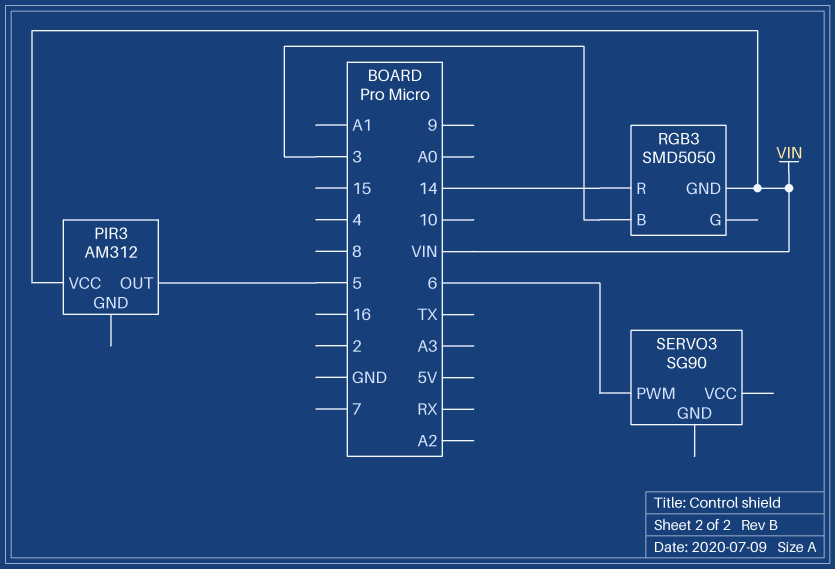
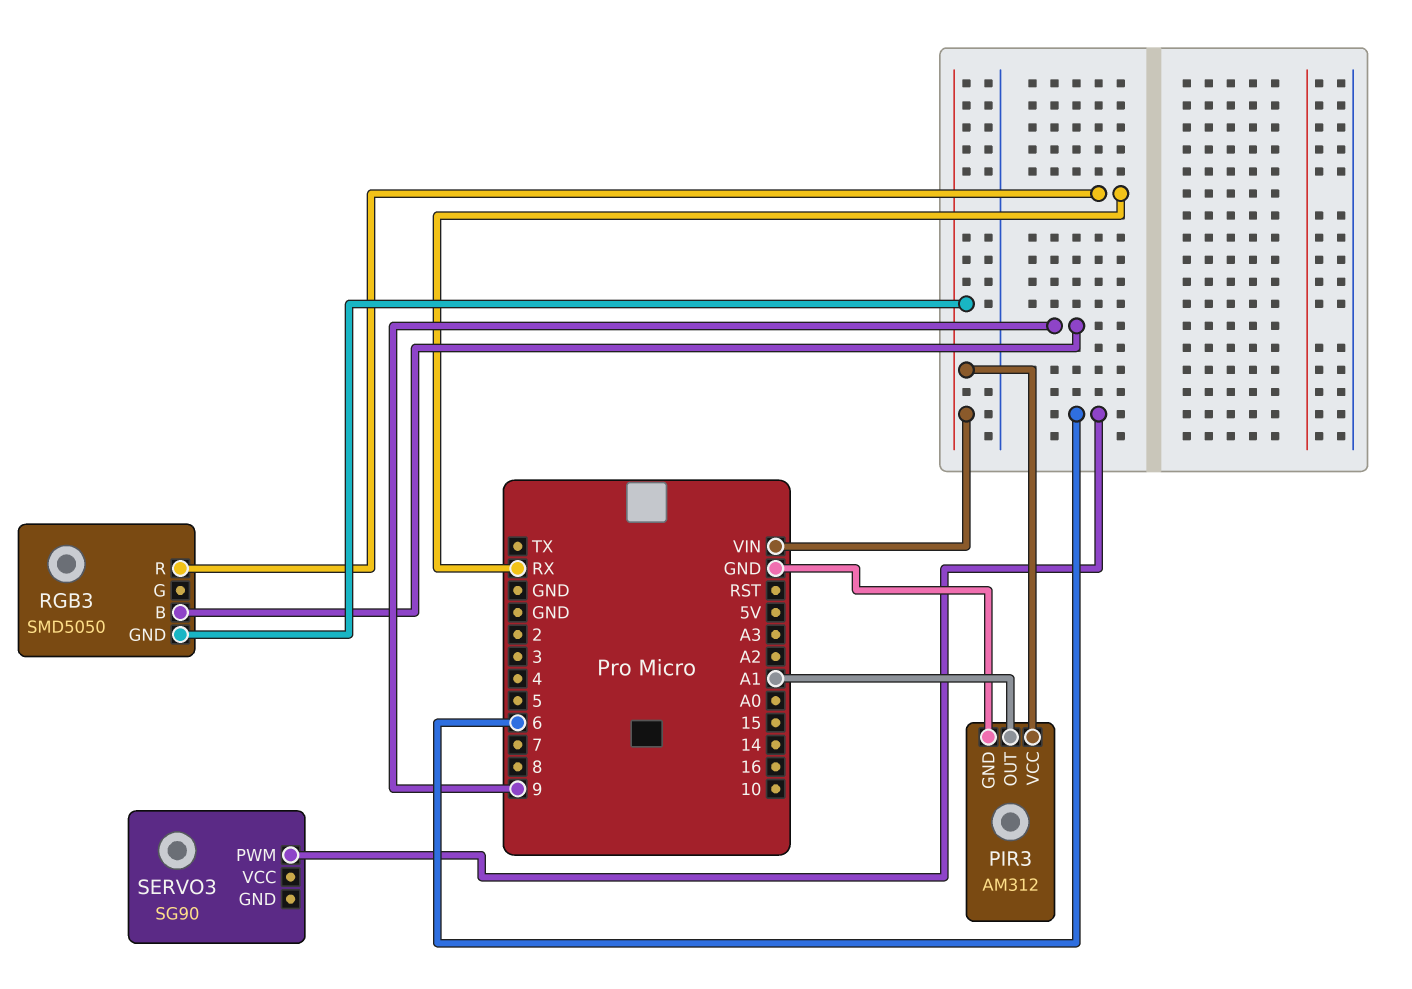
PIR3 pin GND: none -> GND
PIR3 pin OUT: 5 -> A1
RGB3 pin B: 3 -> 9
RGB3 pin R: 14 -> RX

